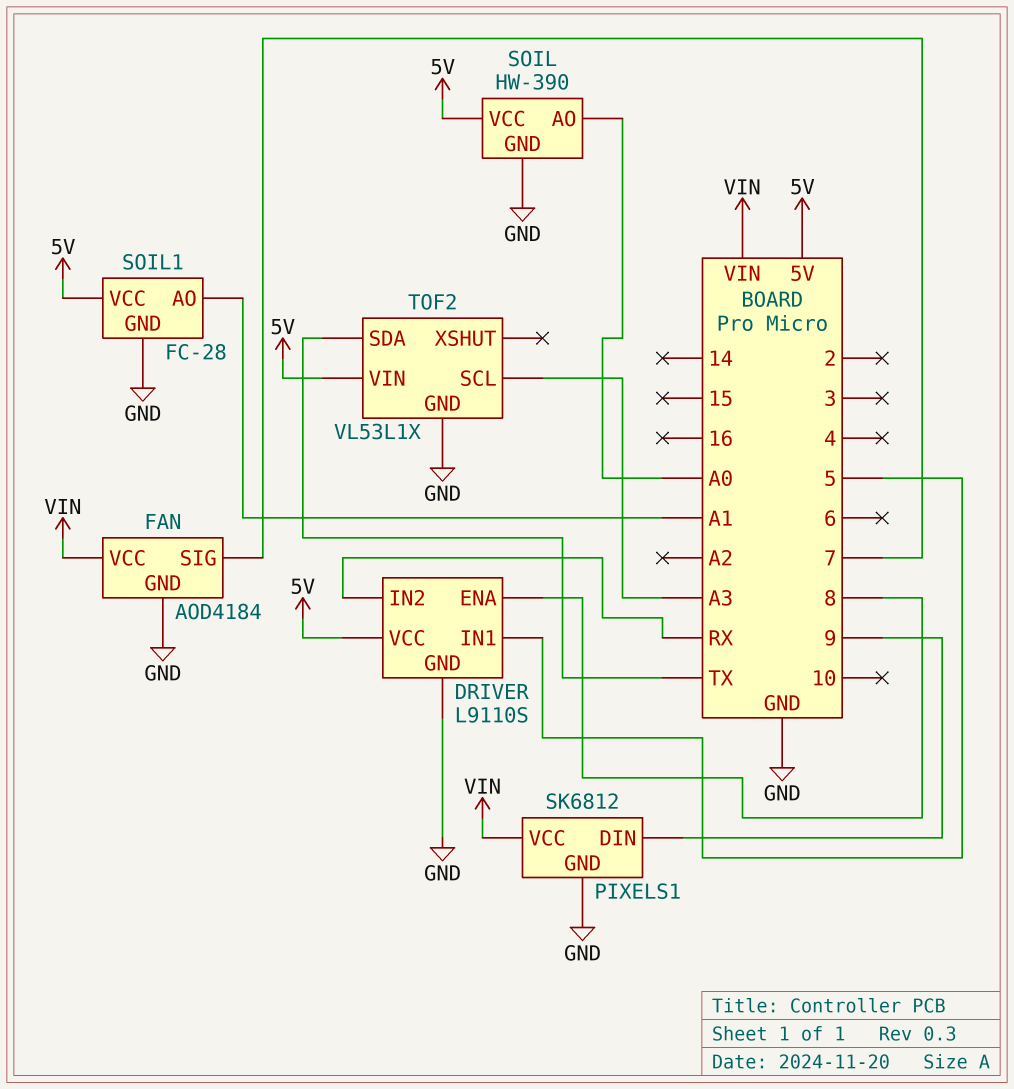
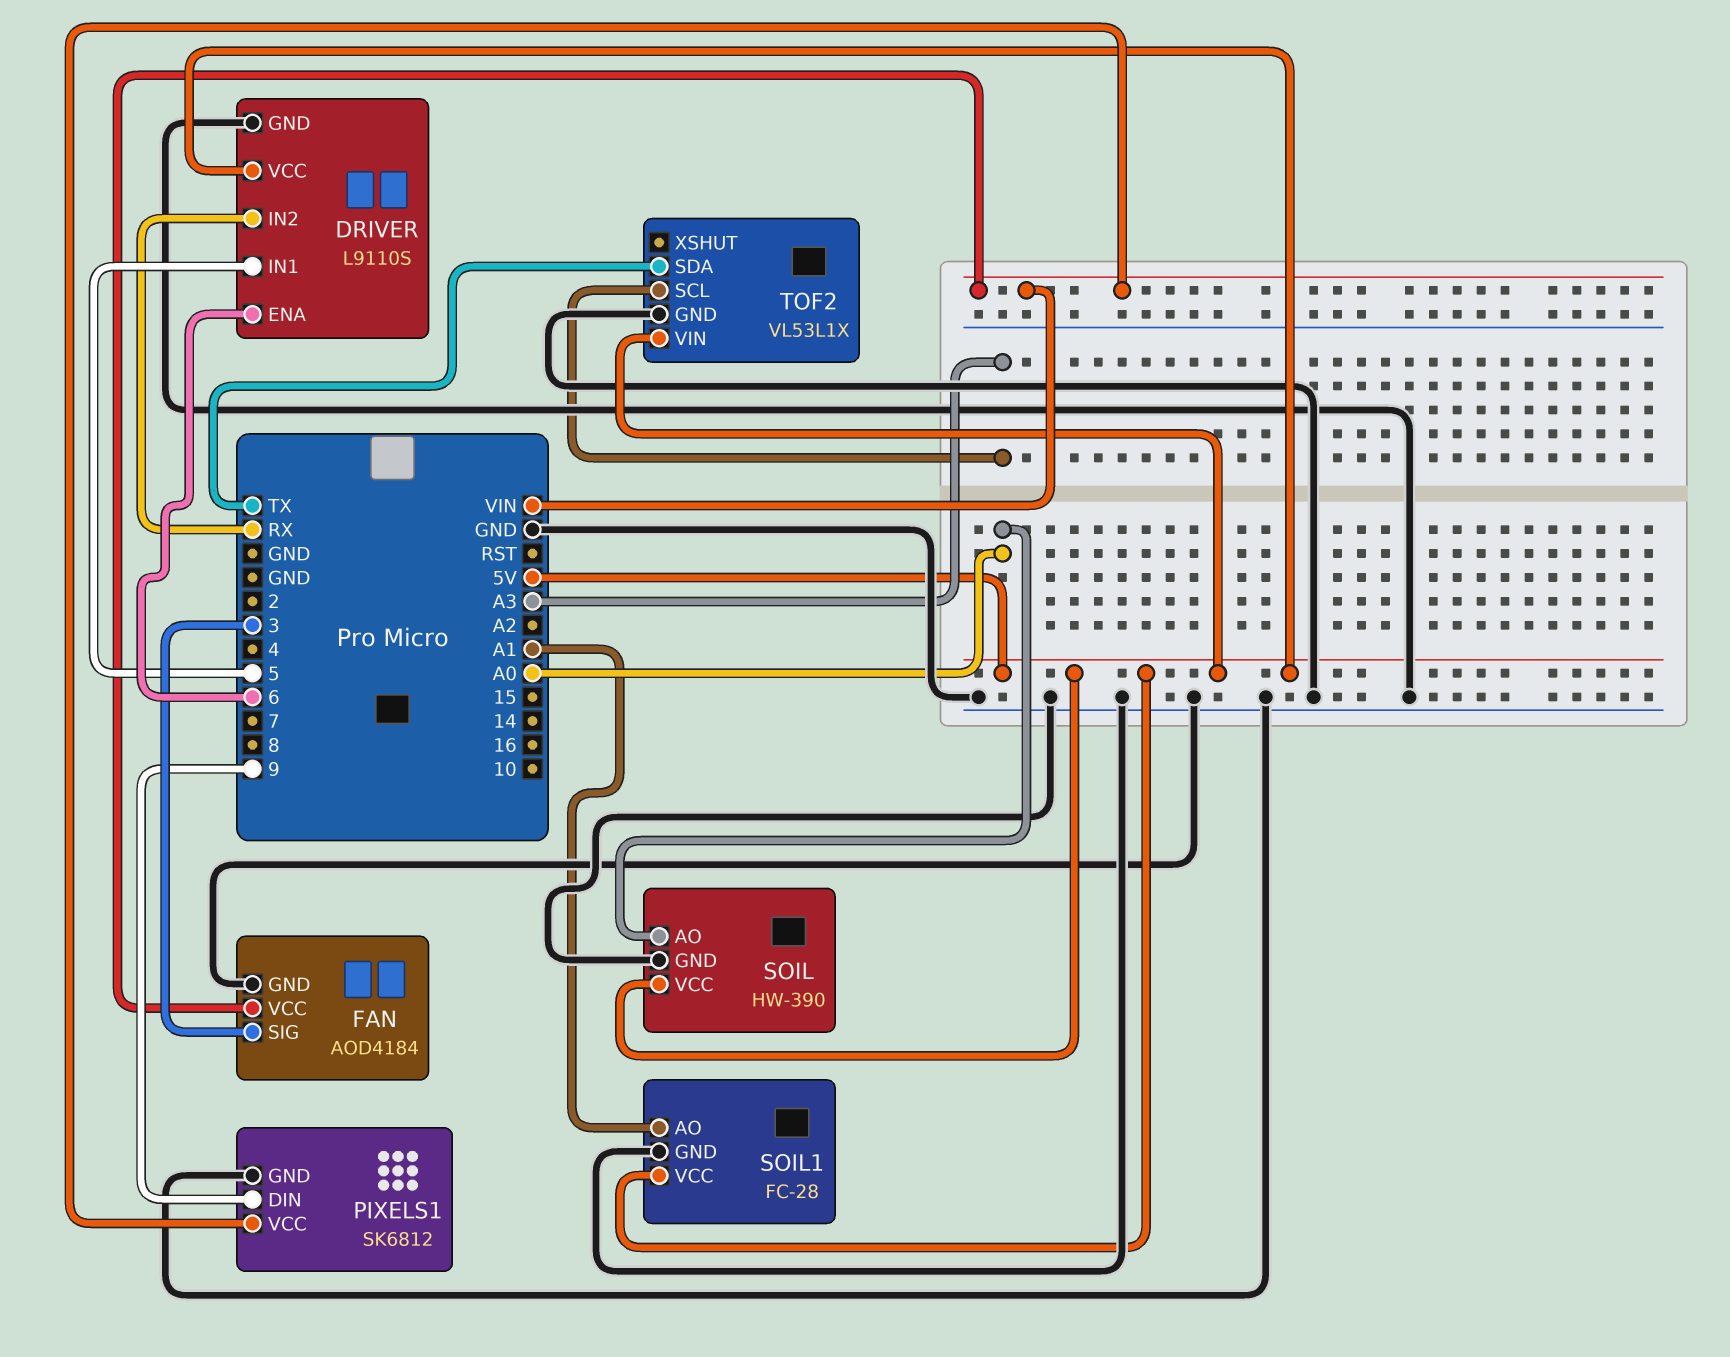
DRIVER pin ENA: 8 -> 6
FAN pin SIG: 7 -> 3

